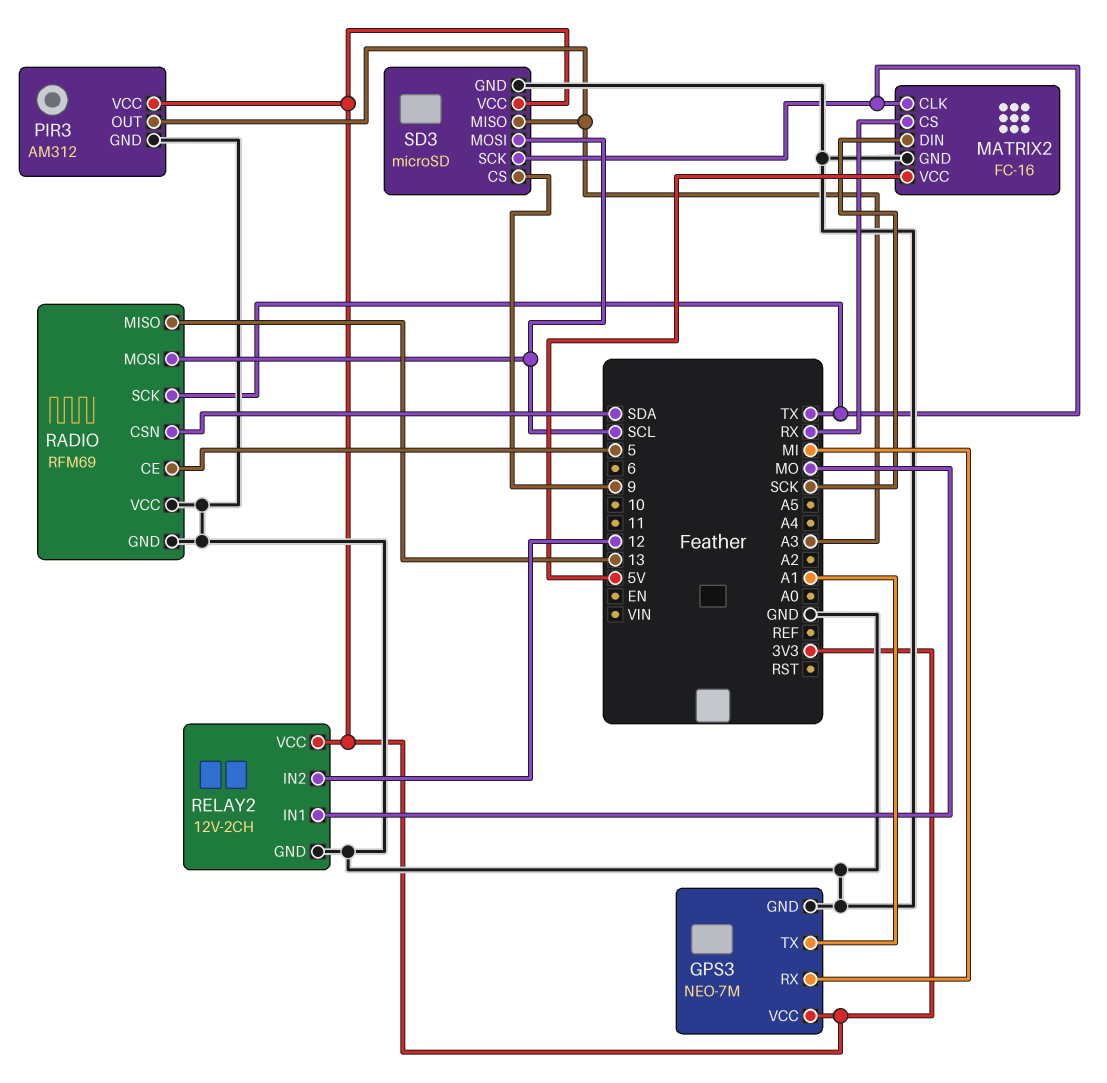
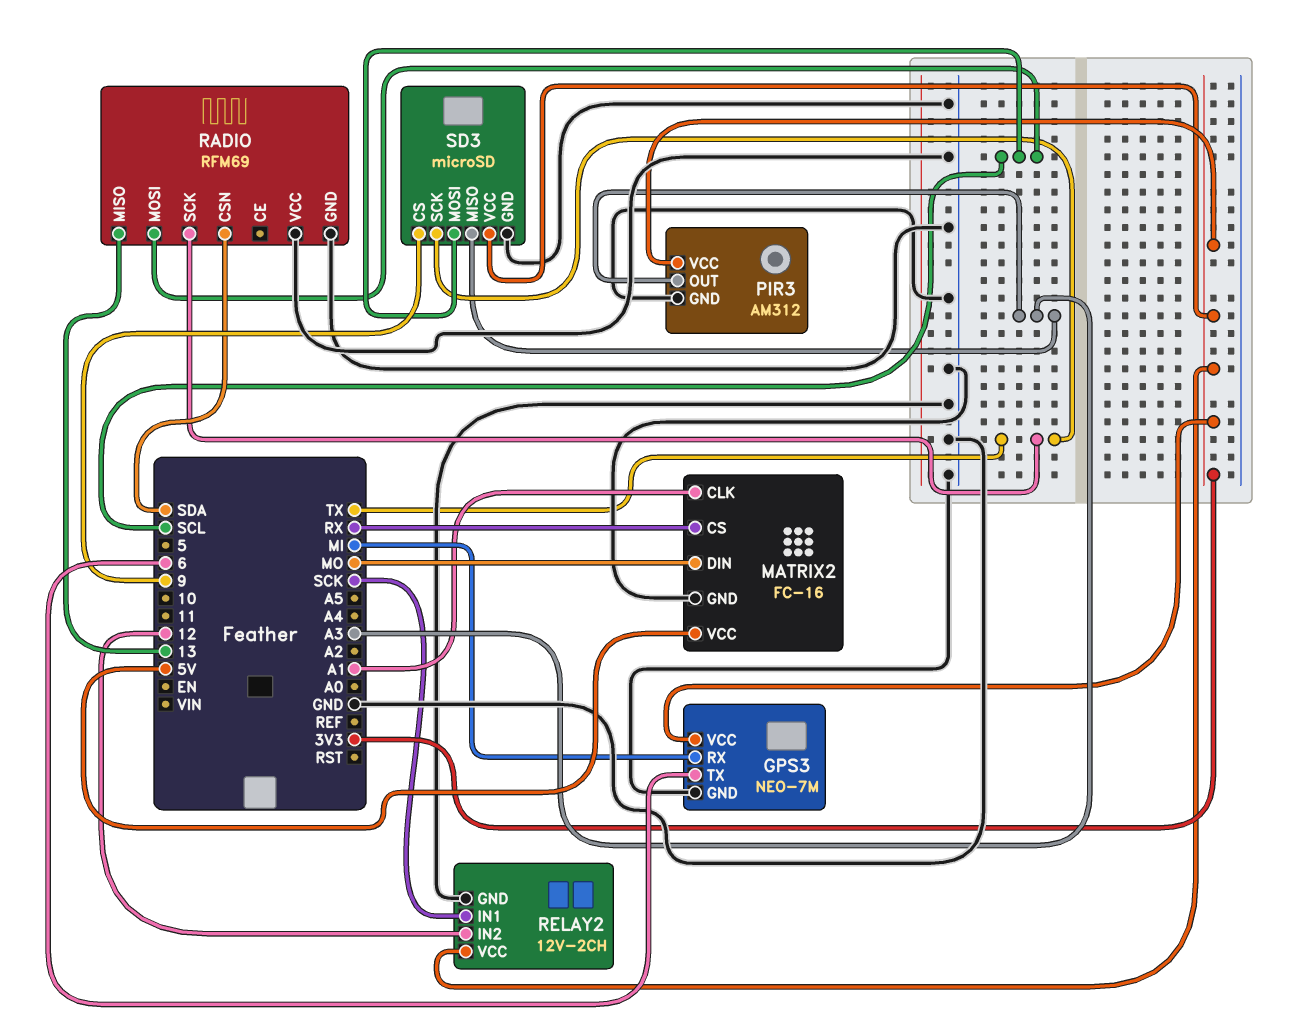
GPS3 pin TX: A1 -> 6
MATRIX2 pin CLK: TX -> A1
MATRIX2 pin DIN: SCK -> MO
RADIO pin CE: 5 -> none
RELAY2 pin IN1: MO -> SCK

